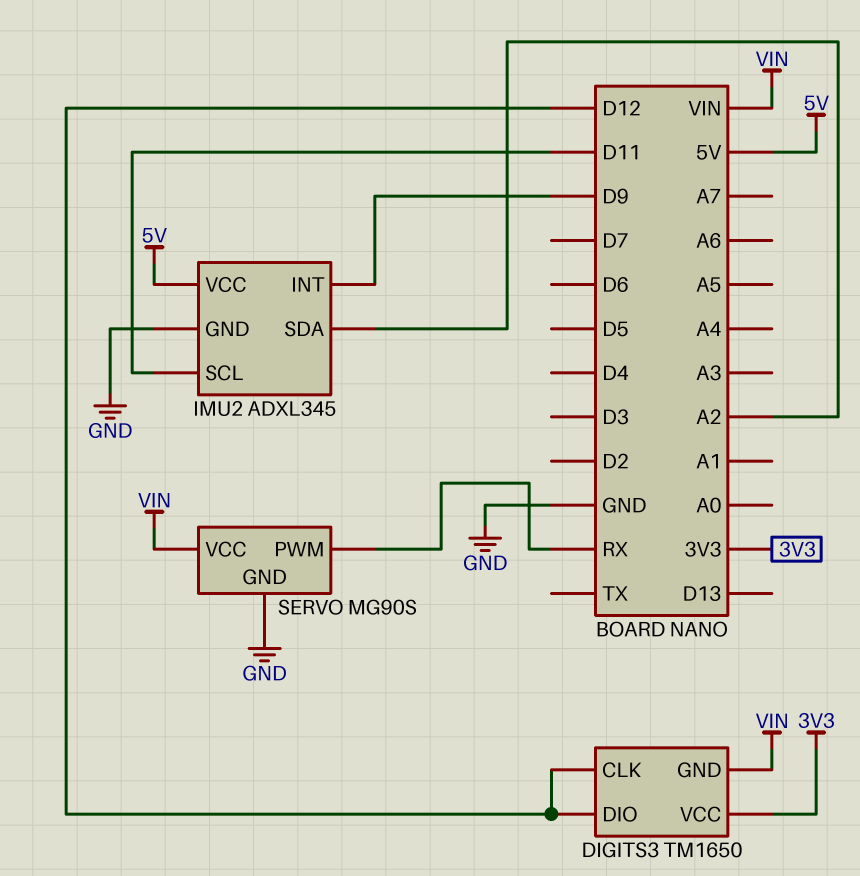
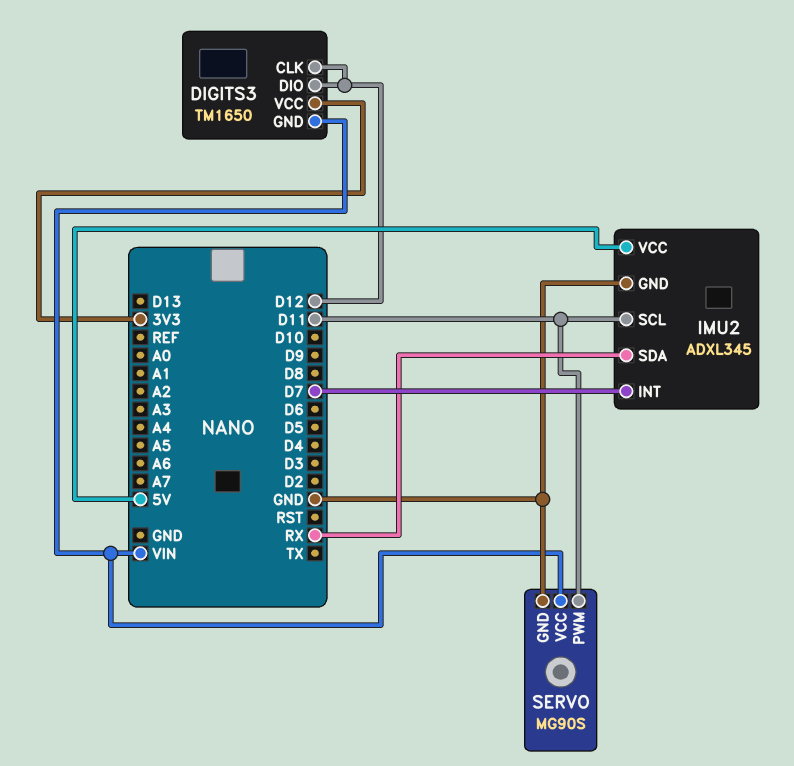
IMU2 pin INT: D9 -> D7
IMU2 pin SDA: A2 -> RX
SERVO pin PWM: RX -> D11

